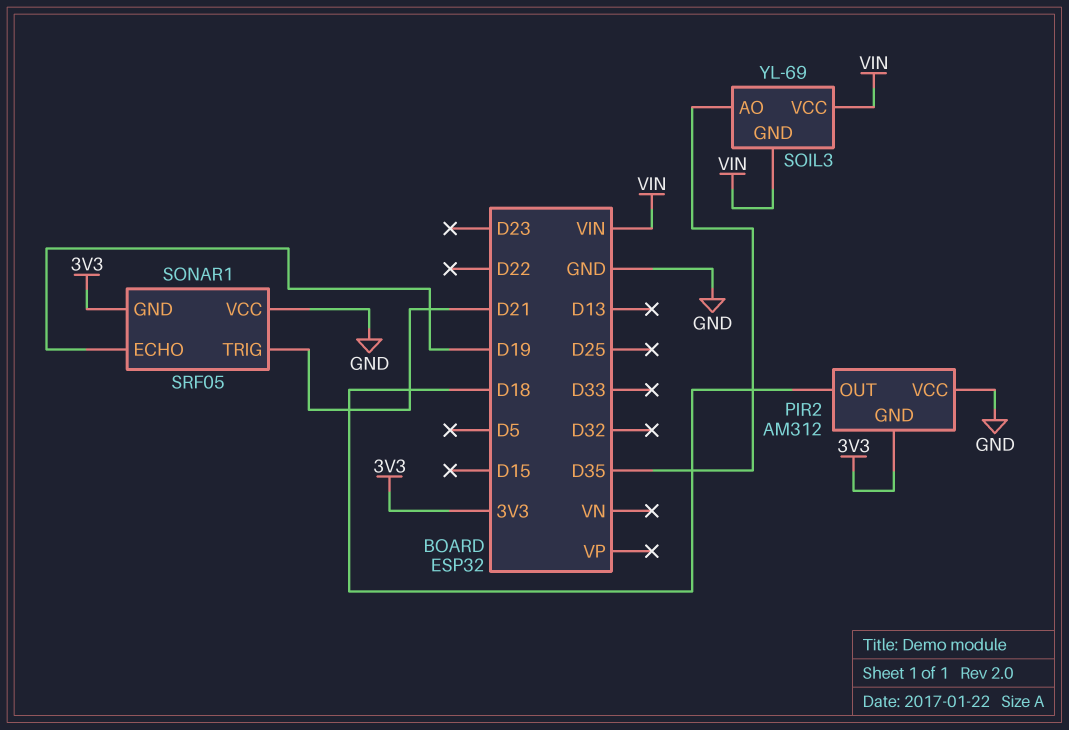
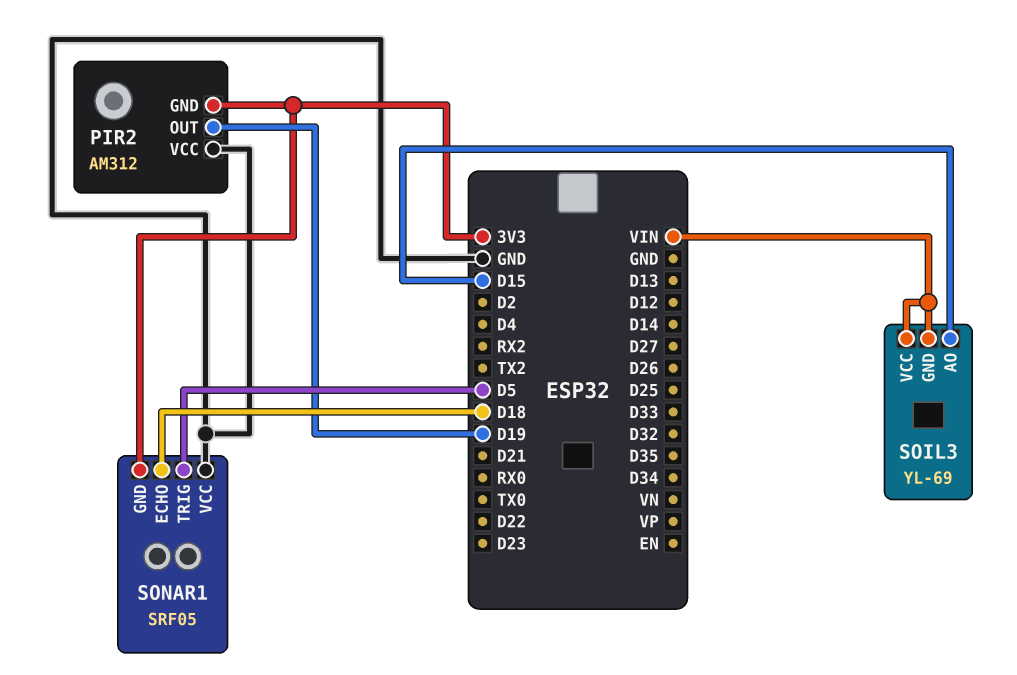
PIR2 pin OUT: D18 -> D19
SOIL3 pin AO: D35 -> D15
SONAR1 pin ECHO: D19 -> D18
SONAR1 pin TRIG: D21 -> D5

